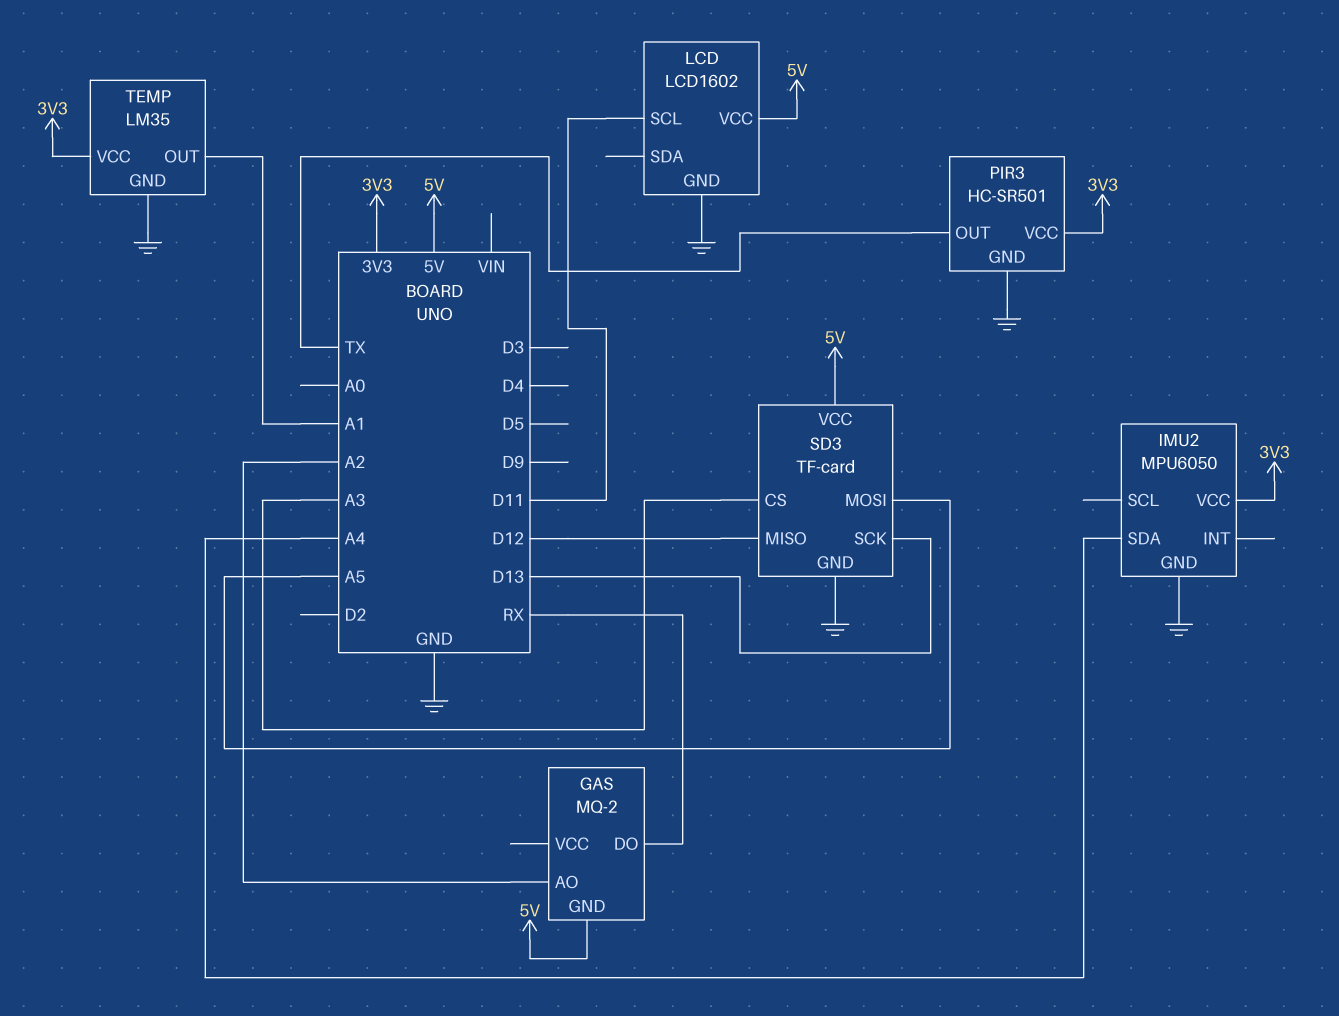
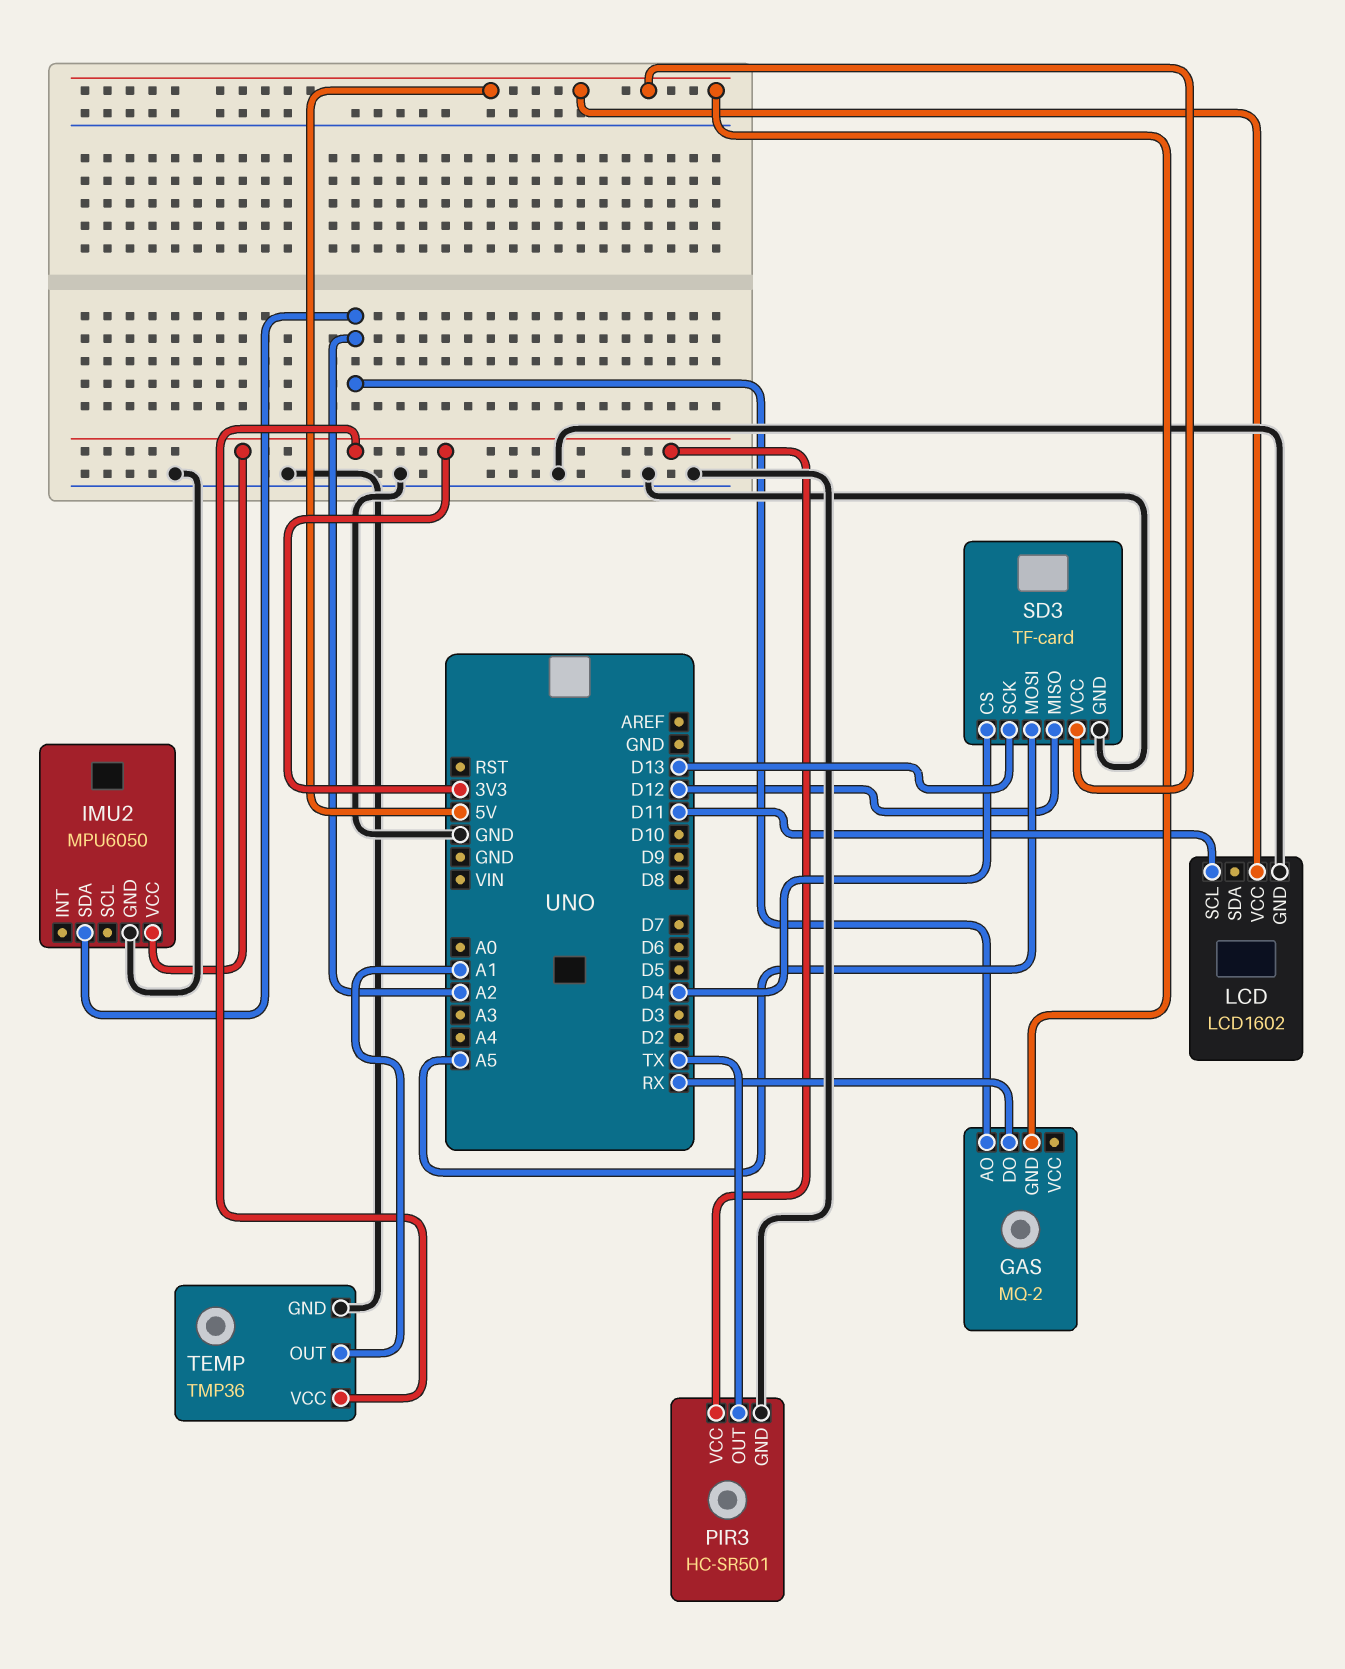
IMU2 pin SDA: A4 -> A2
SD3 pin CS: A3 -> D4
TEMP: LM35 -> TMP36

